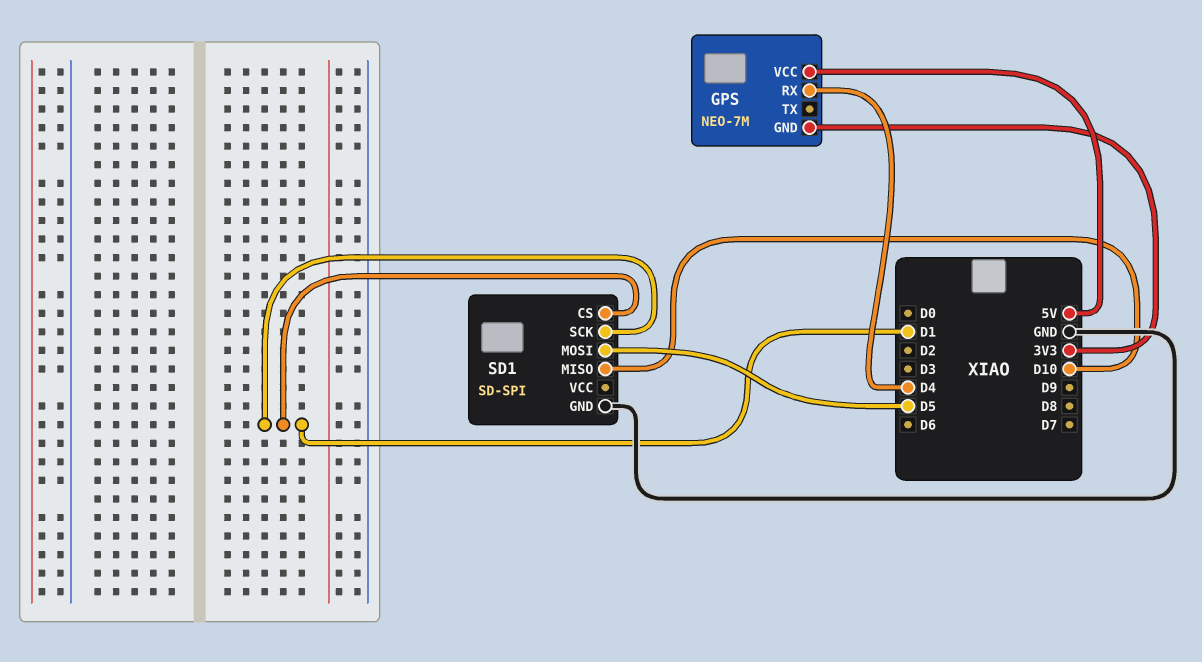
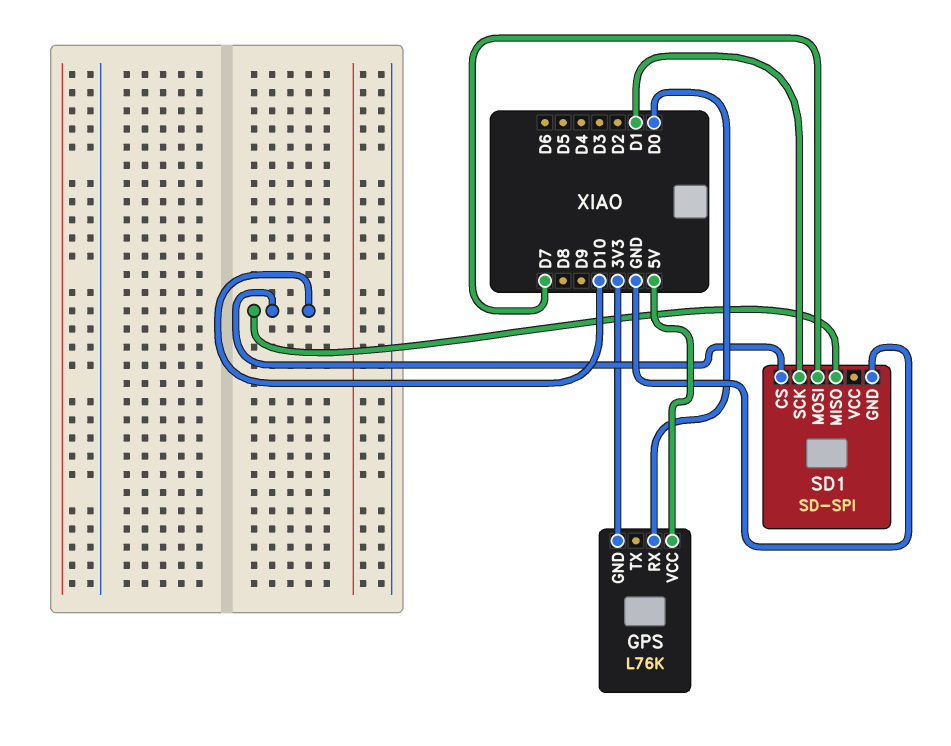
GPS: NEO-7M -> L76K
GPS pin RX: D4 -> D0
SD1 pin CS: D1 -> D10
SD1 pin MOSI: D5 -> D7

